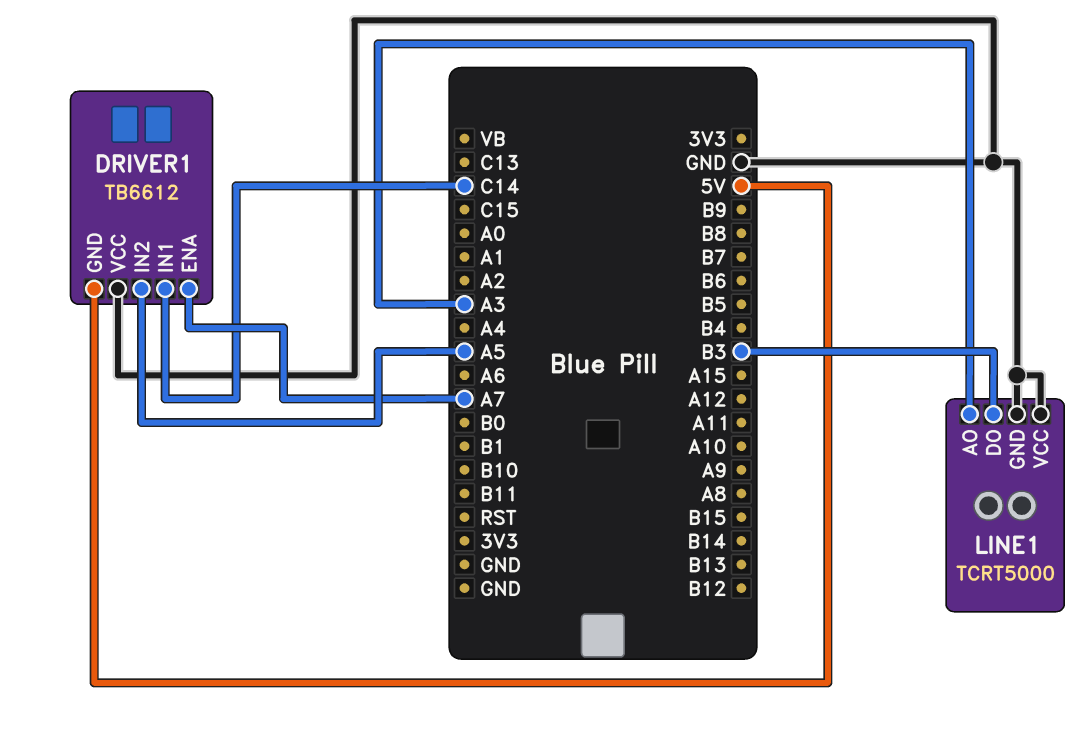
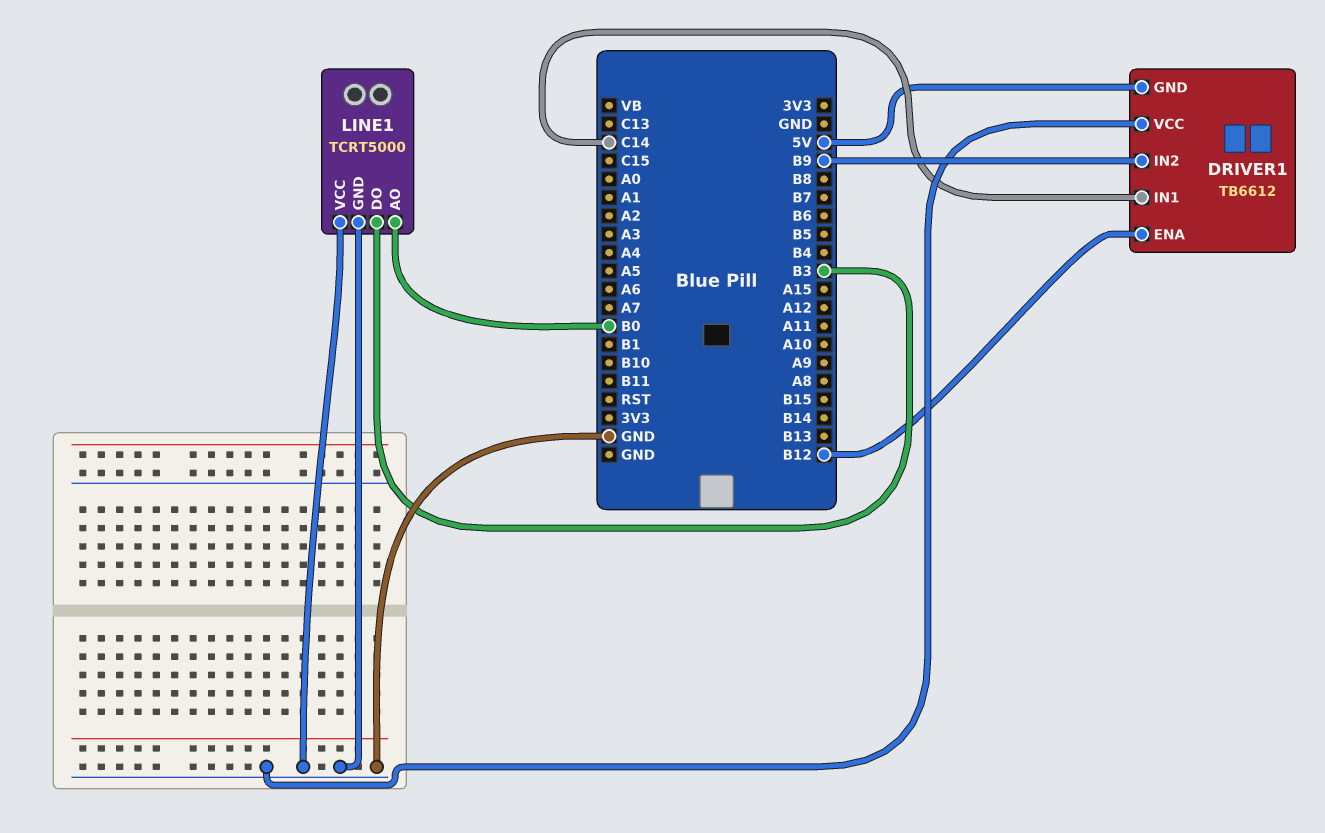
DRIVER1 pin ENA: A7 -> B12
DRIVER1 pin IN2: A5 -> B9
LINE1 pin AO: A3 -> B0

